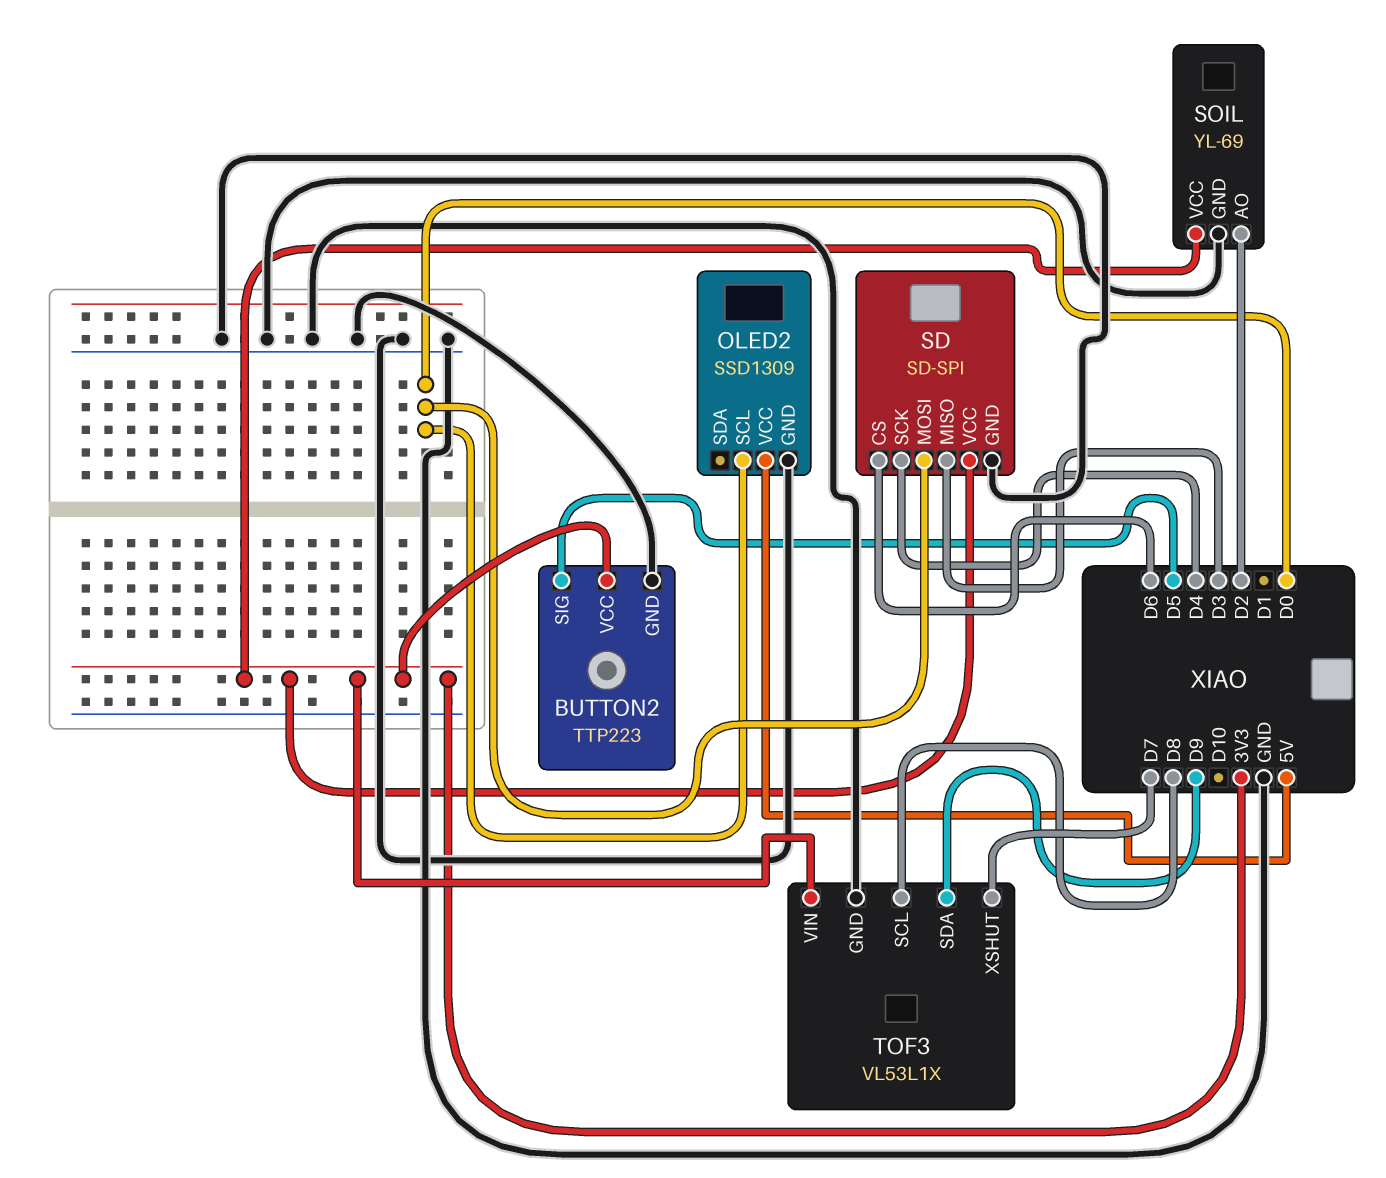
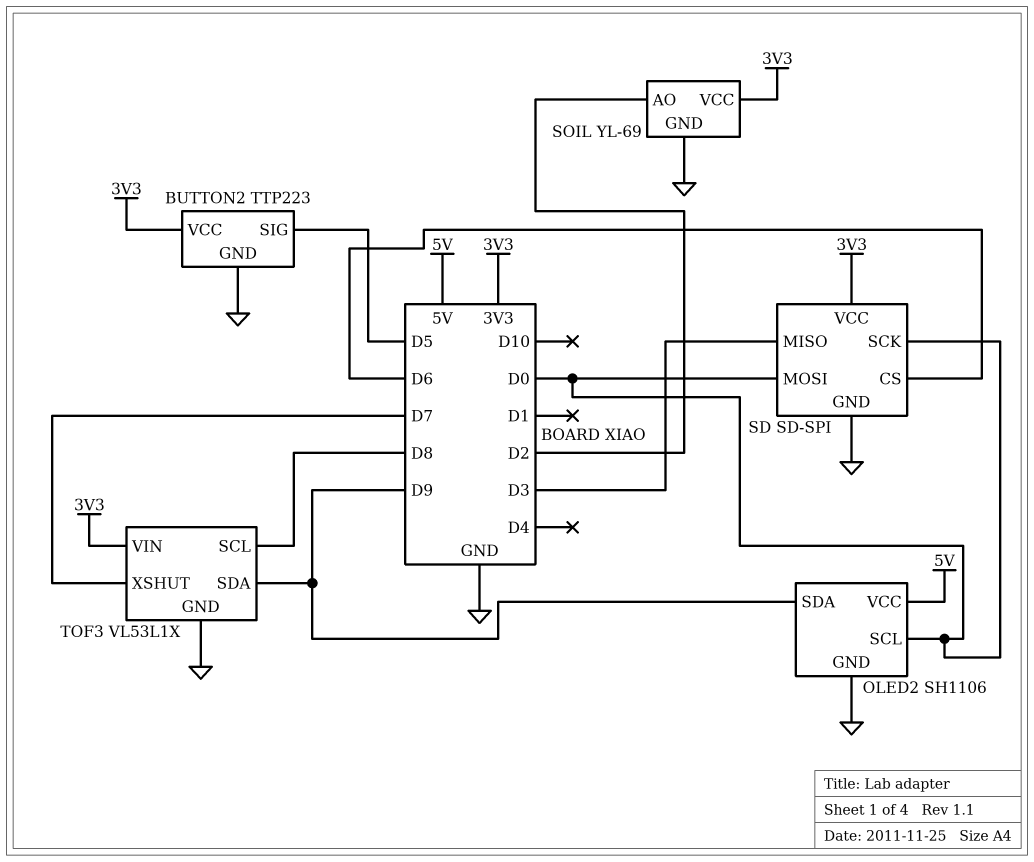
OLED2: SSD1309 -> SH1106
OLED2 pin SDA: none -> D9
SD pin SCK: D4 -> D0

